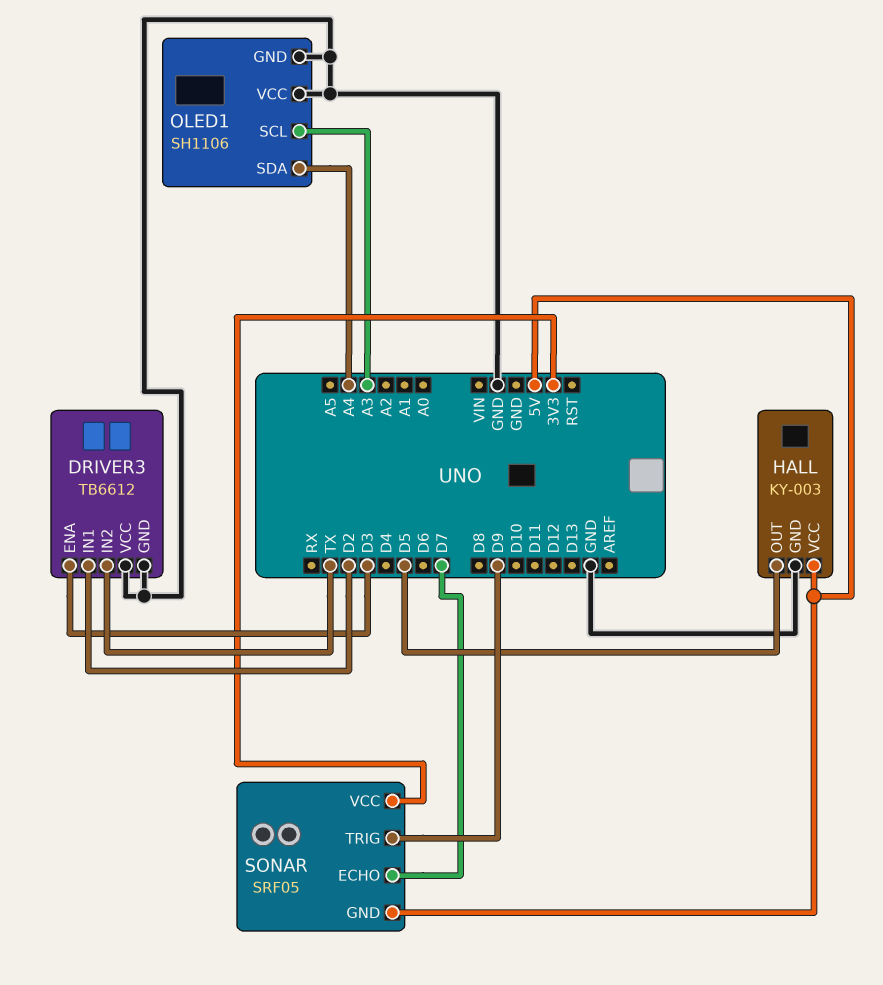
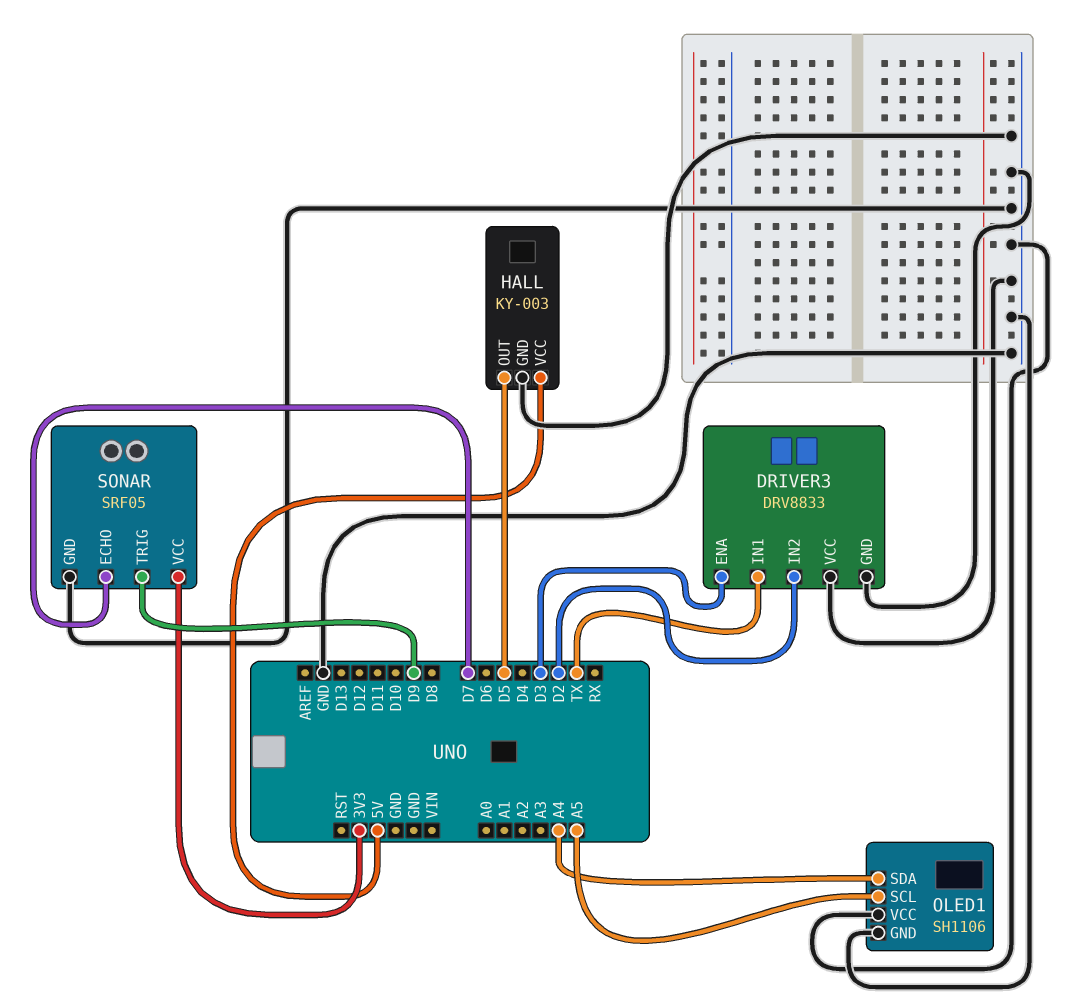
DRIVER3: TB6612 -> DRV8833
DRIVER3 pin IN1: D2 -> TX
DRIVER3 pin IN2: TX -> D2
OLED1 pin SCL: A3 -> A5
SONAR pin GND: 5V -> GND

